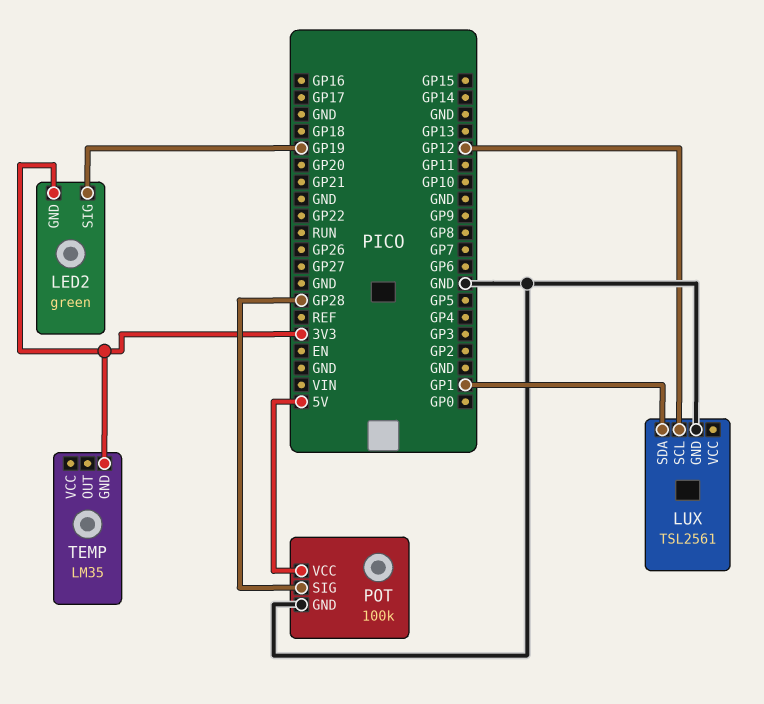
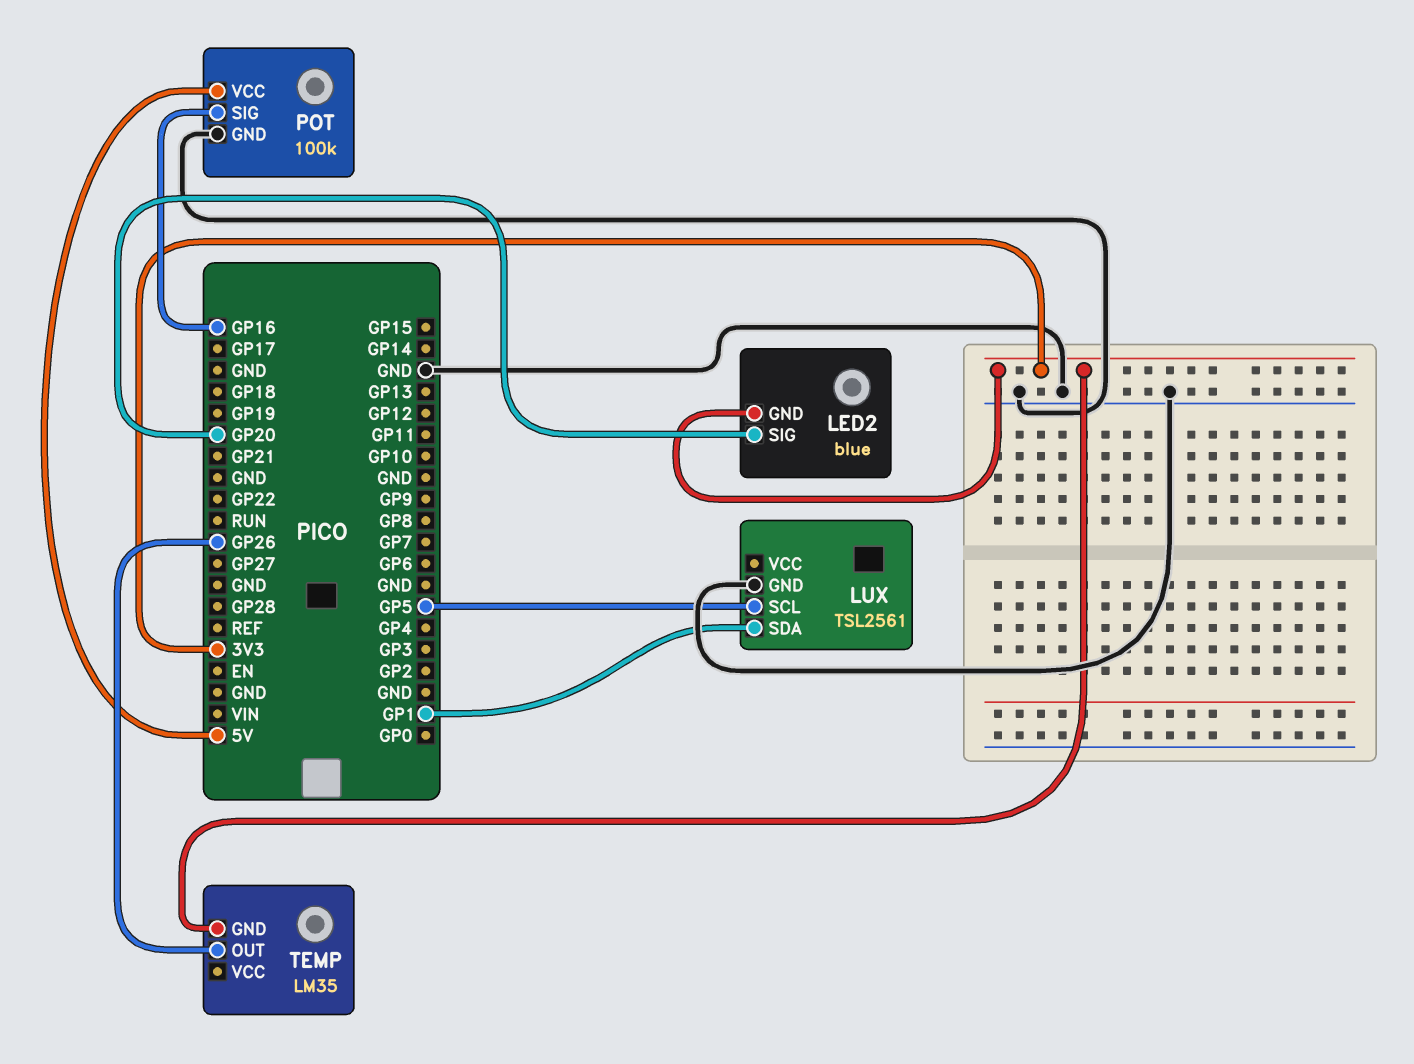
LED2: green -> blue
LED2 pin SIG: GP19 -> GP20
LUX pin SCL: GP12 -> GP5
POT pin SIG: GP28 -> GP16
TEMP pin OUT: none -> GP26

